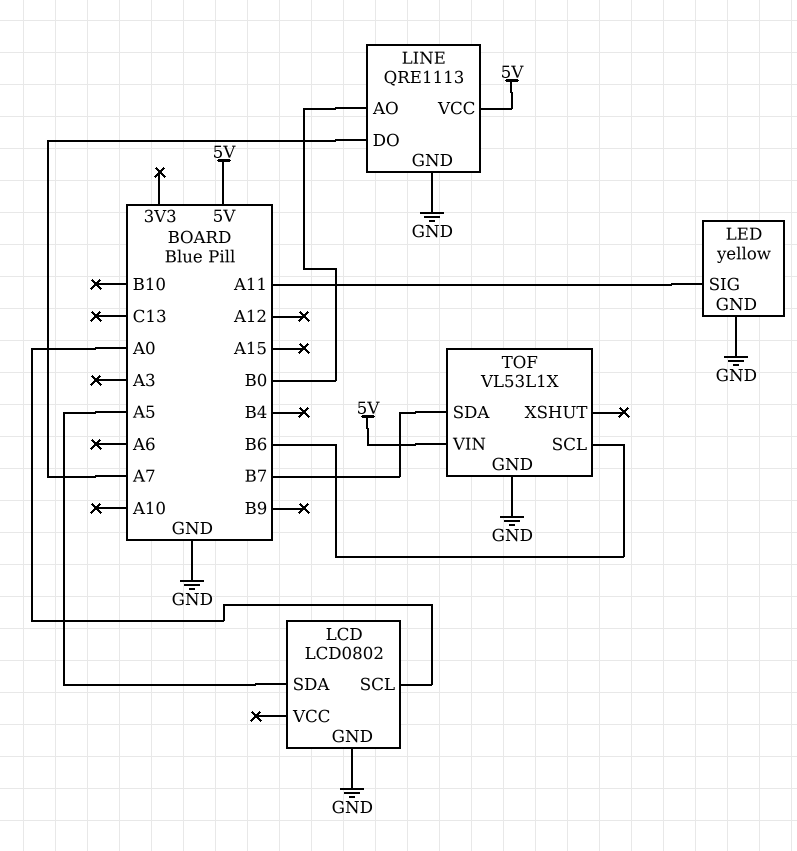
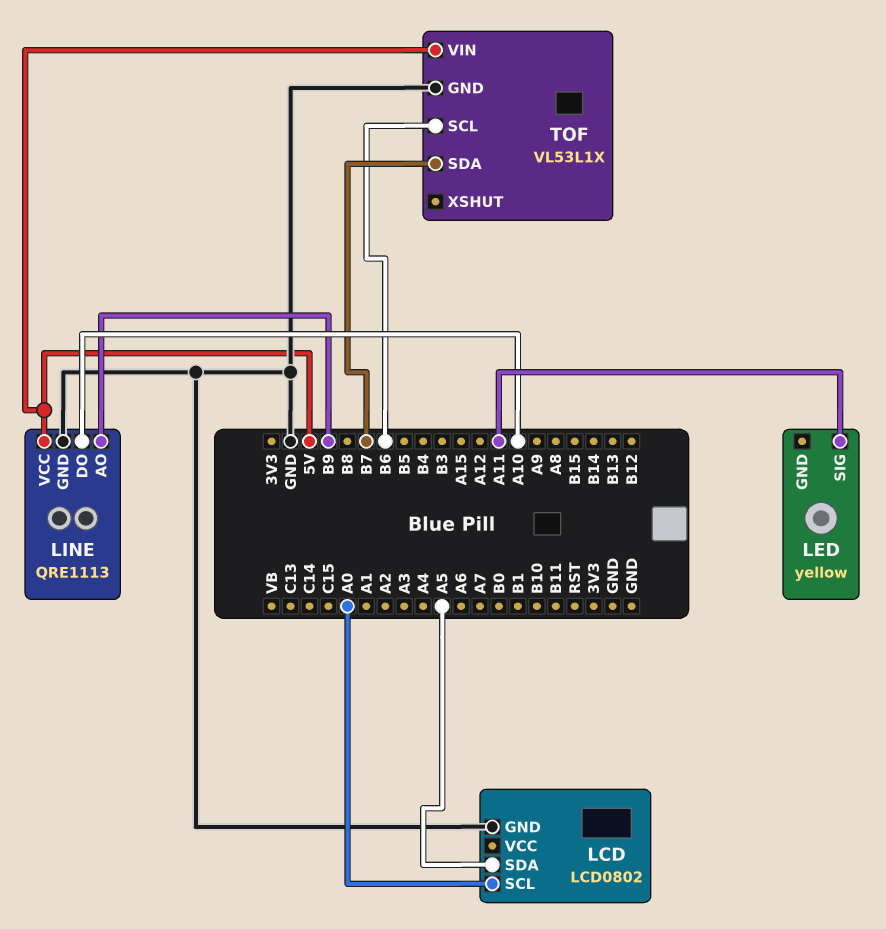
LED pin GND: GND -> none
LINE pin AO: B0 -> B9
LINE pin DO: A7 -> A10

